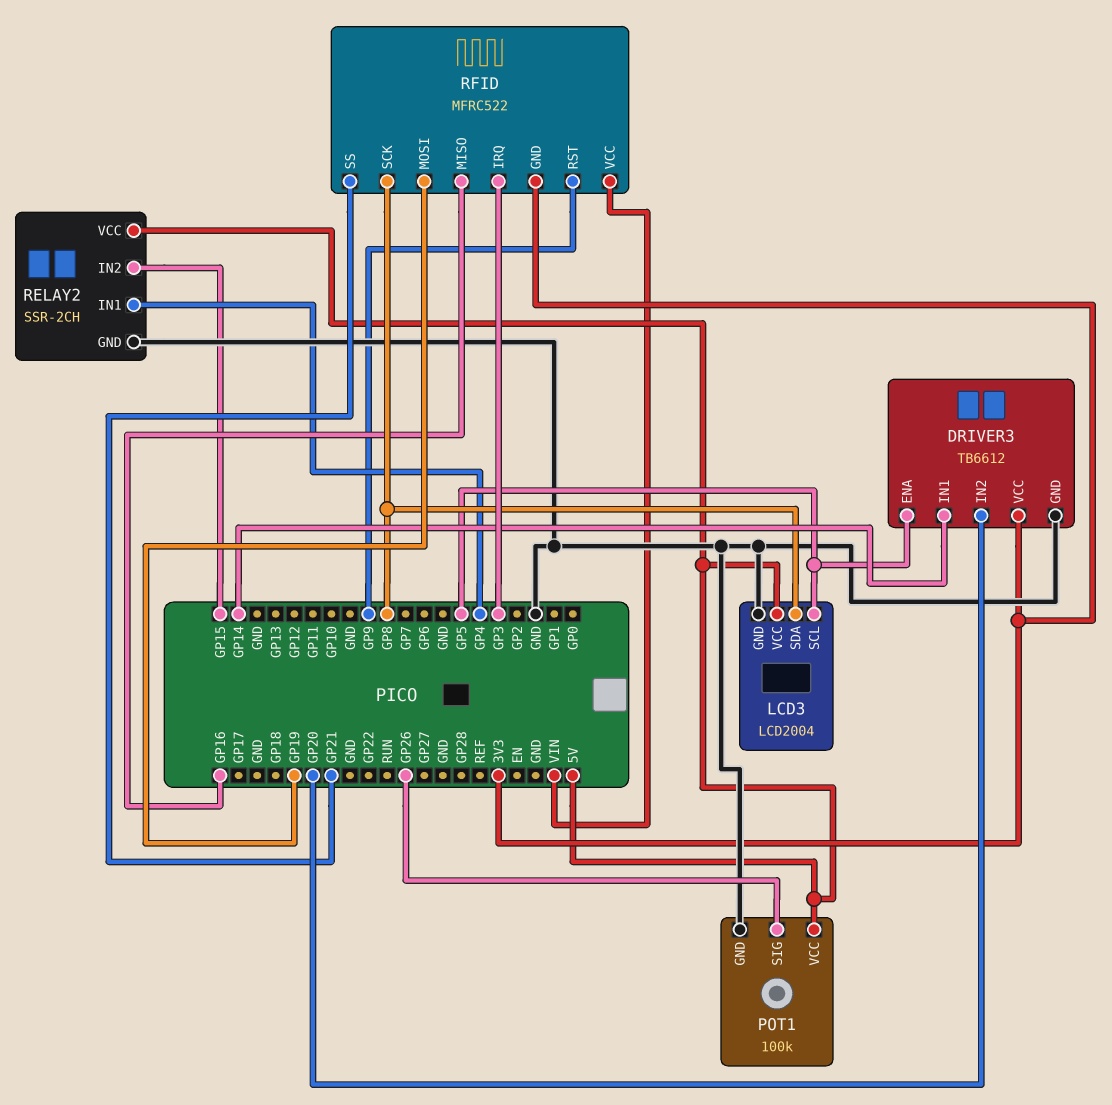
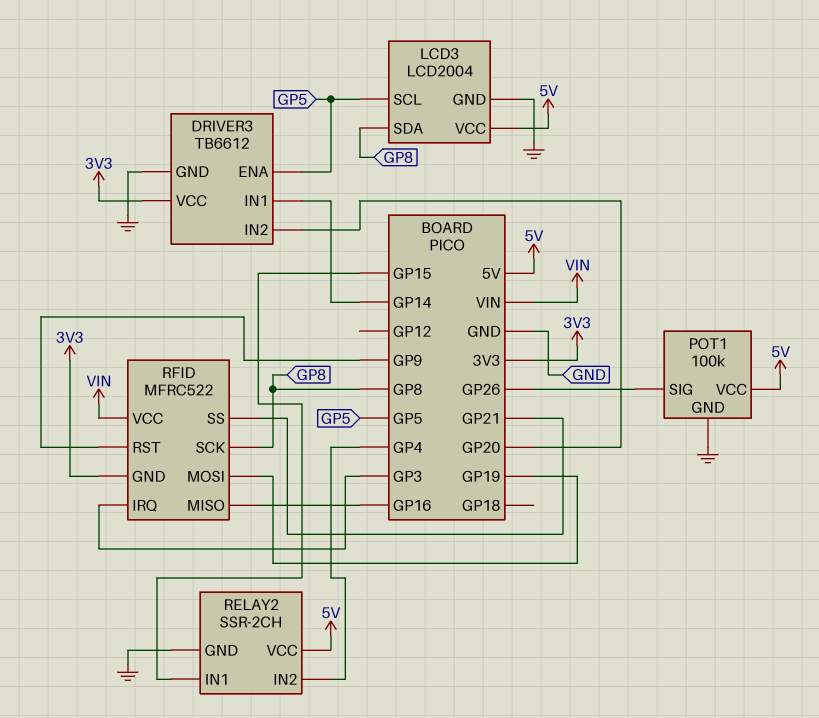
RELAY2 pin IN1: GP4 -> GP15
RELAY2 pin IN2: GP15 -> GP4

